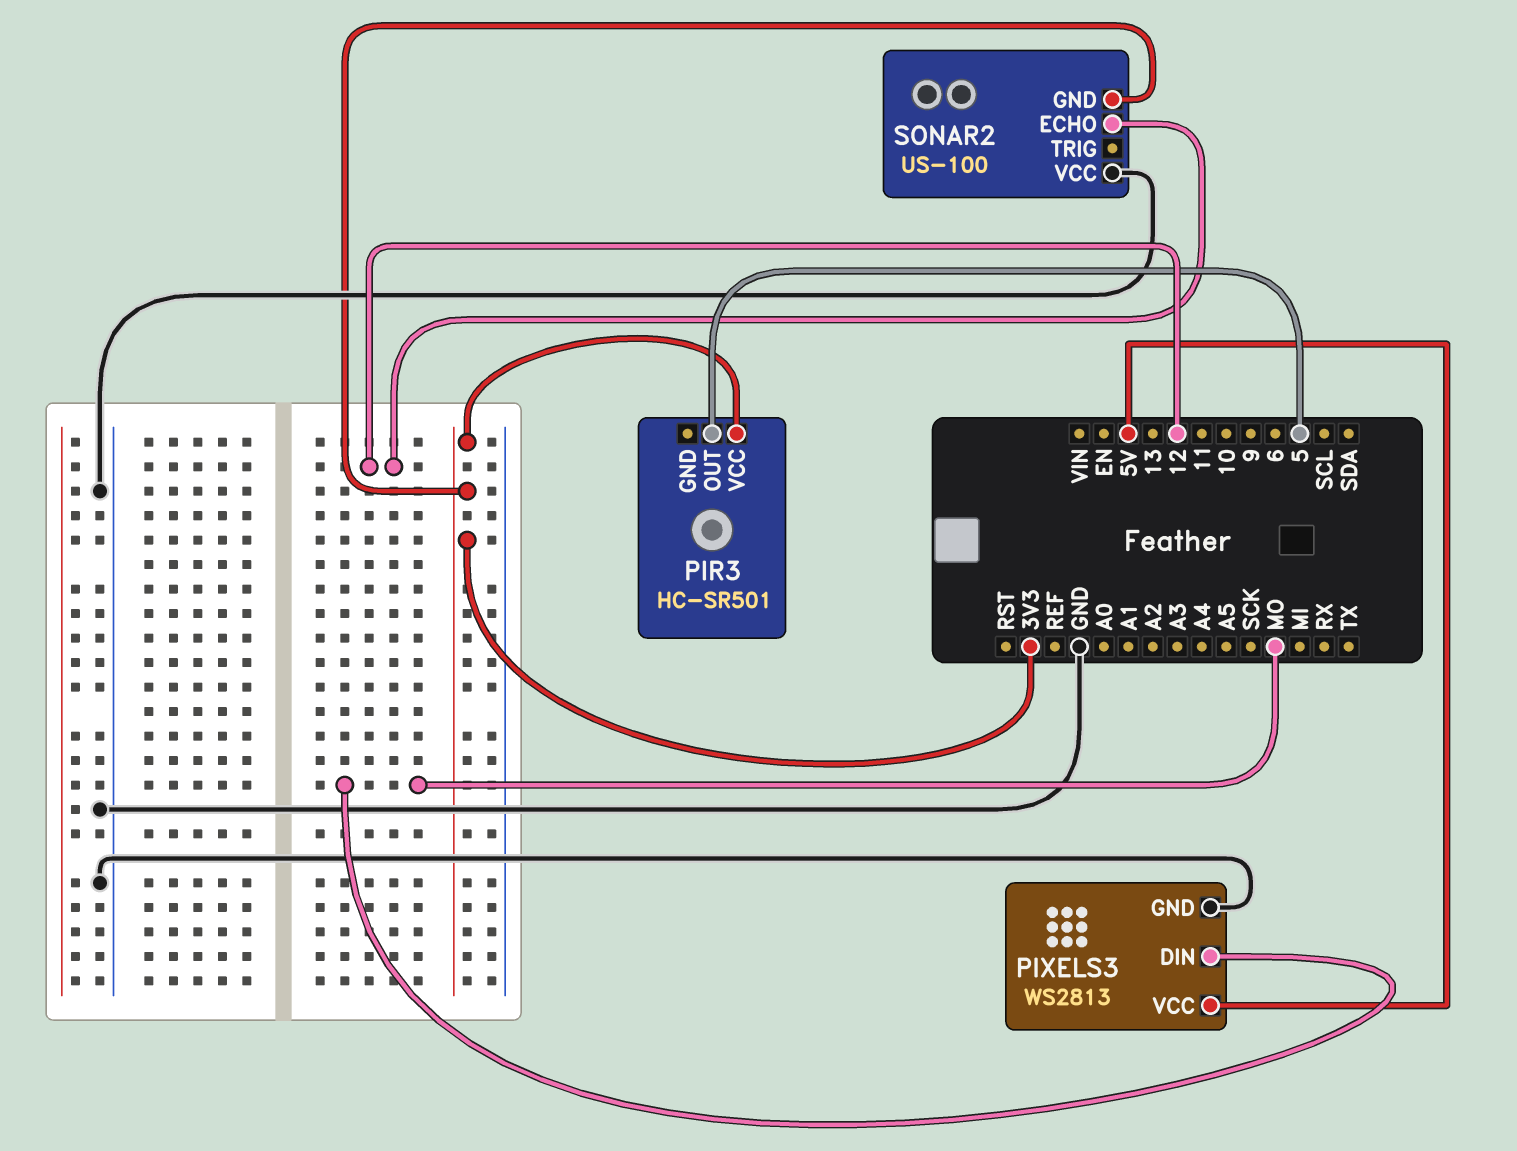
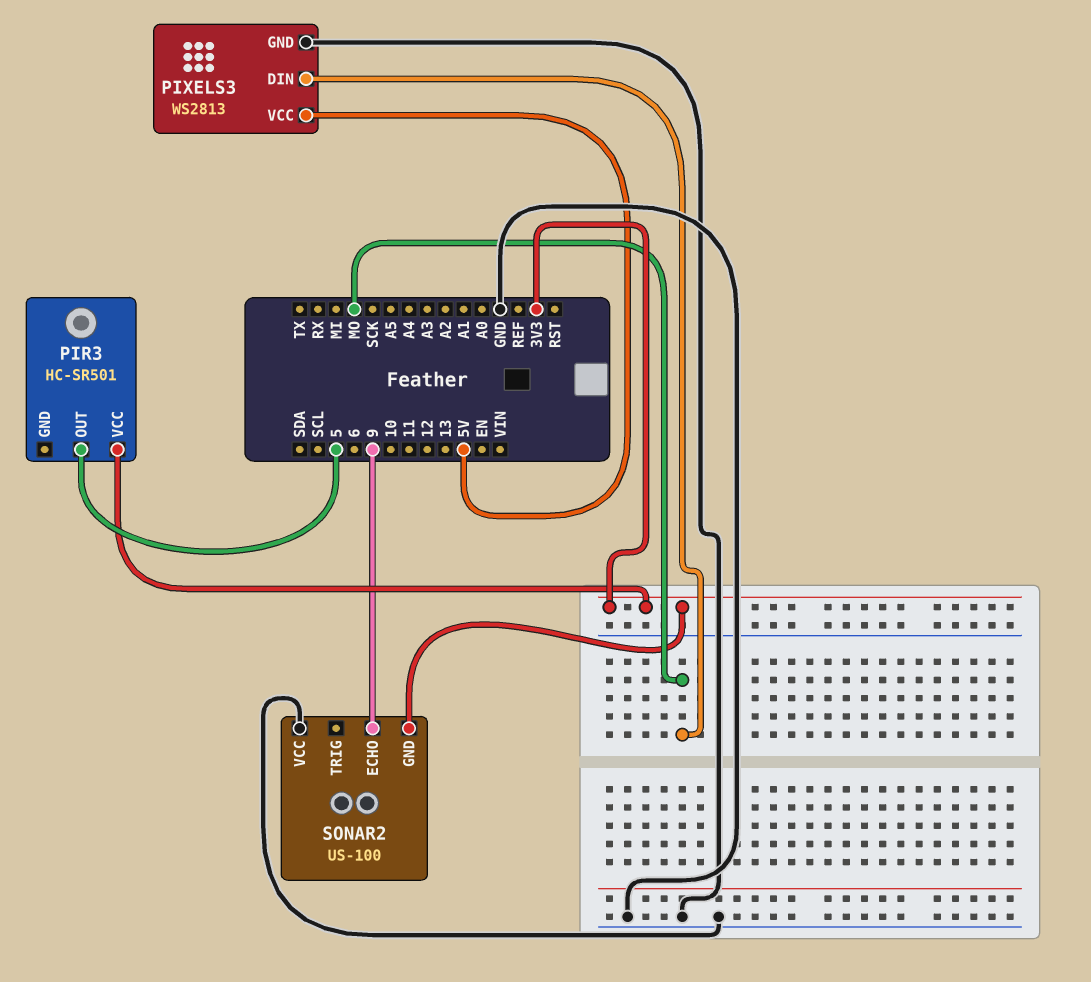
SONAR2 pin ECHO: 12 -> 9

